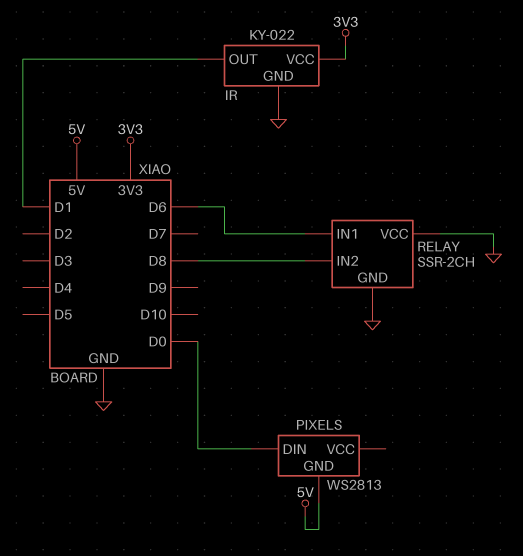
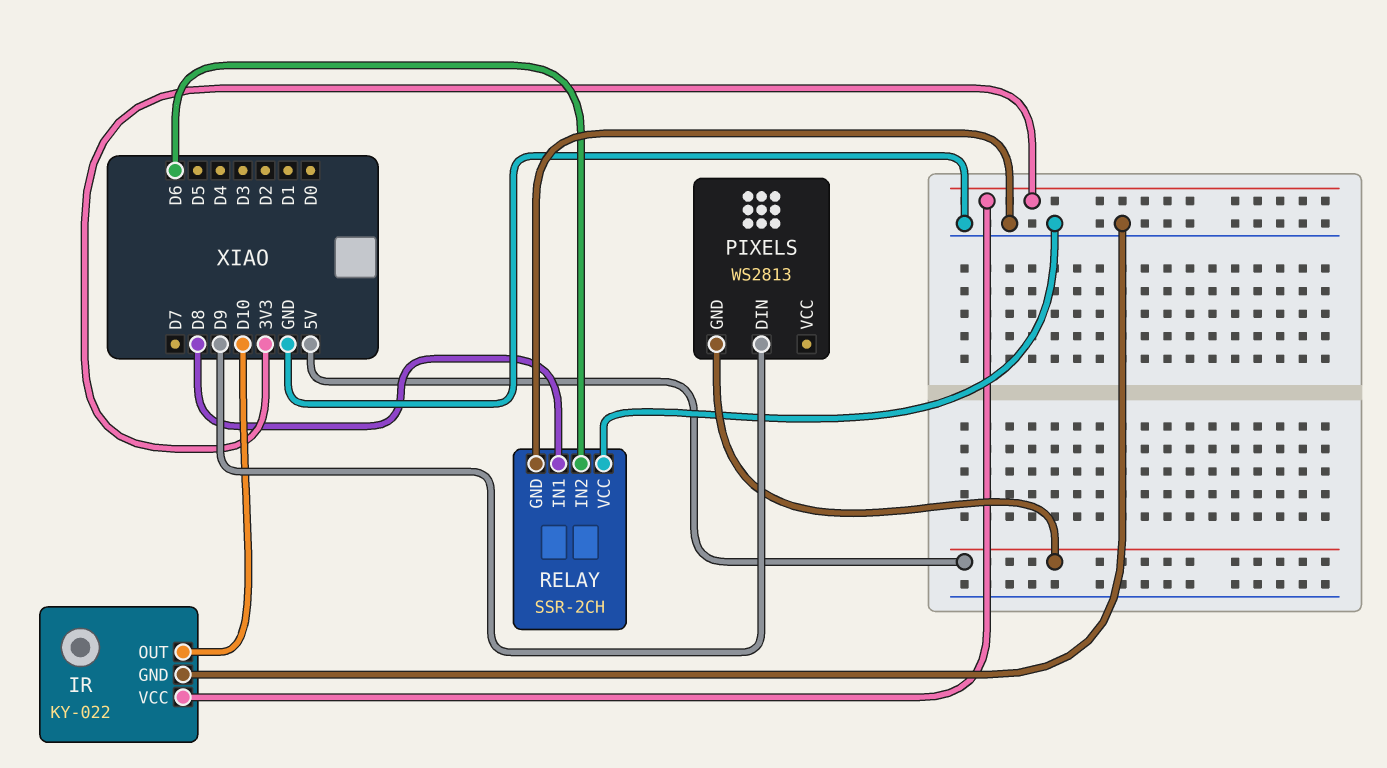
IR pin OUT: D1 -> D10
PIXELS pin DIN: D0 -> D9
RELAY pin IN1: D6 -> D8
RELAY pin IN2: D8 -> D6

